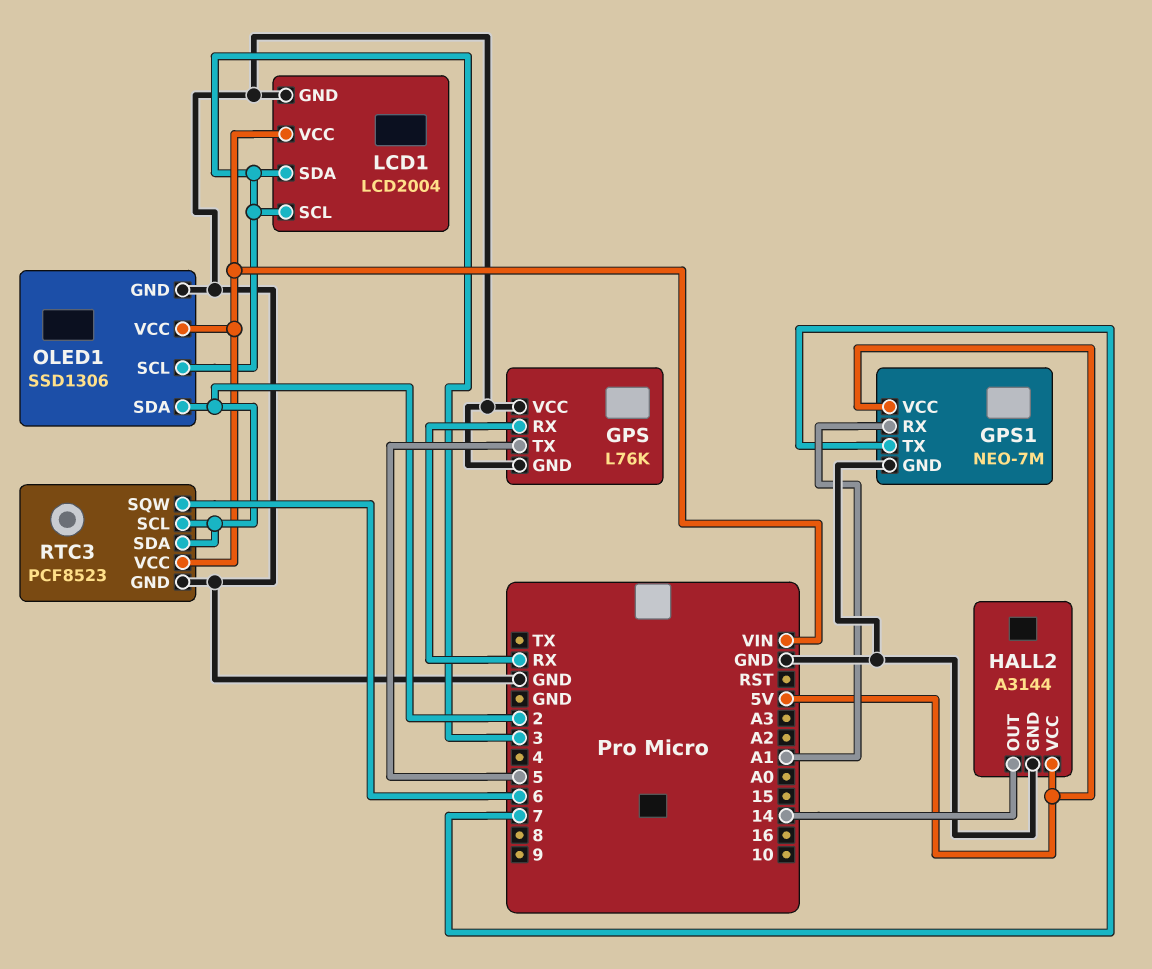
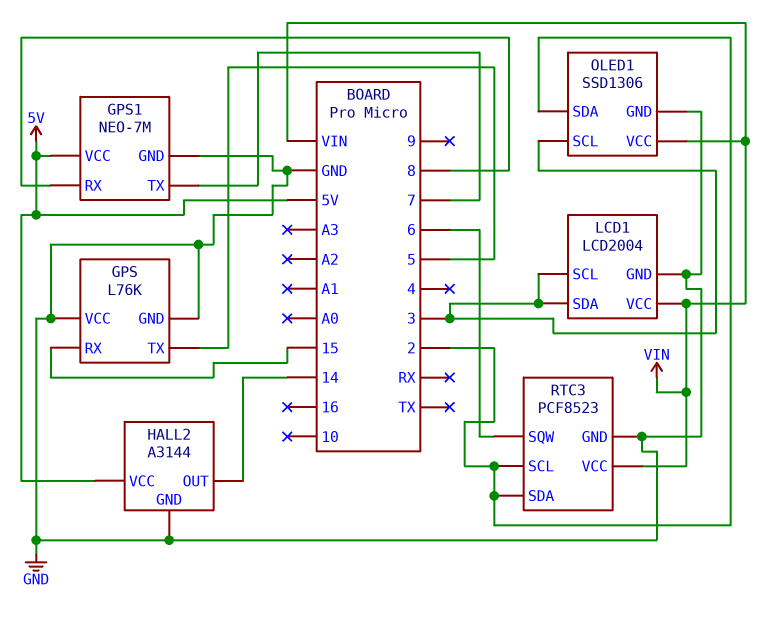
GPS pin RX: RX -> 15
GPS1 pin RX: A1 -> 8

